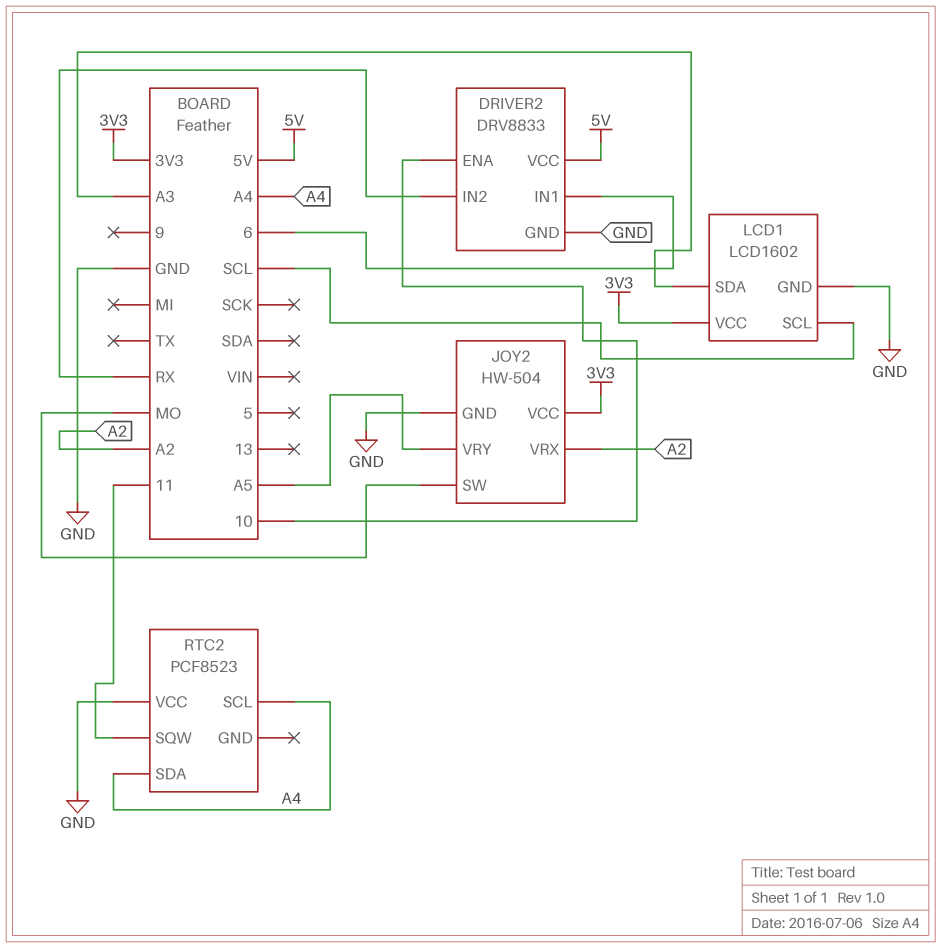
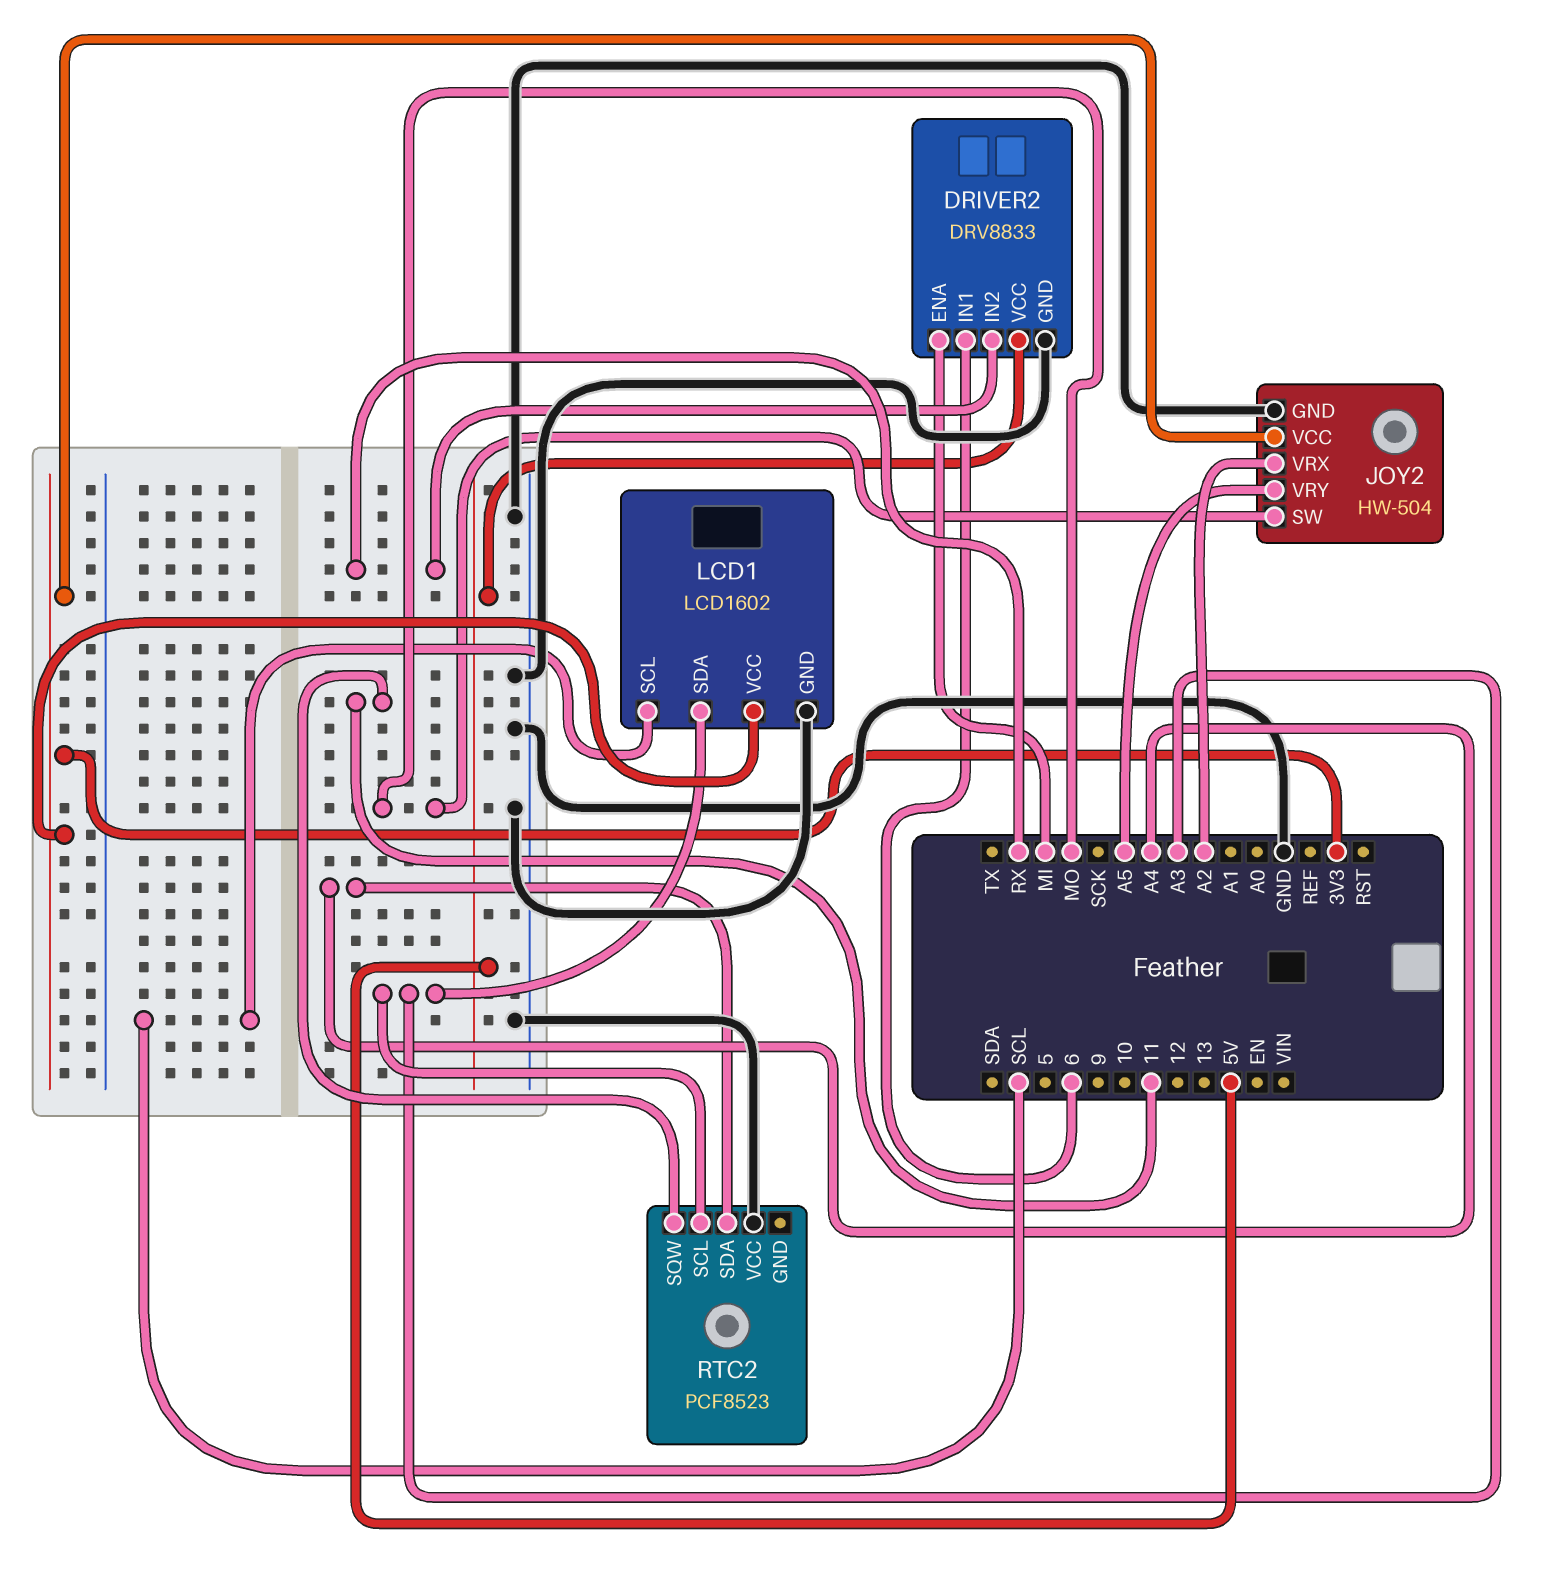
DRIVER2 pin ENA: 10 -> MI
RTC2 pin SCL: A4 -> A3

